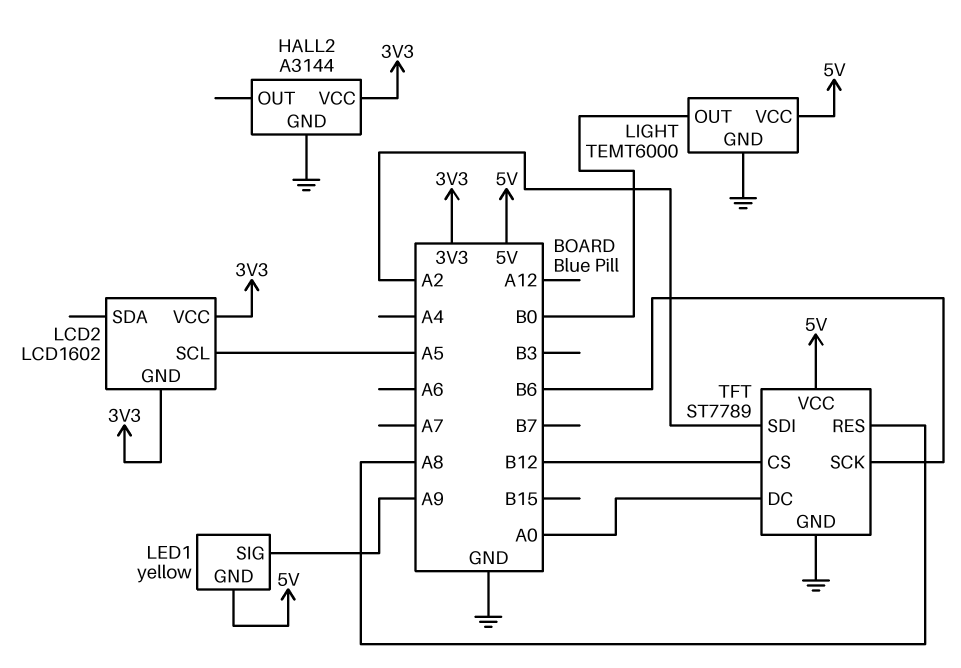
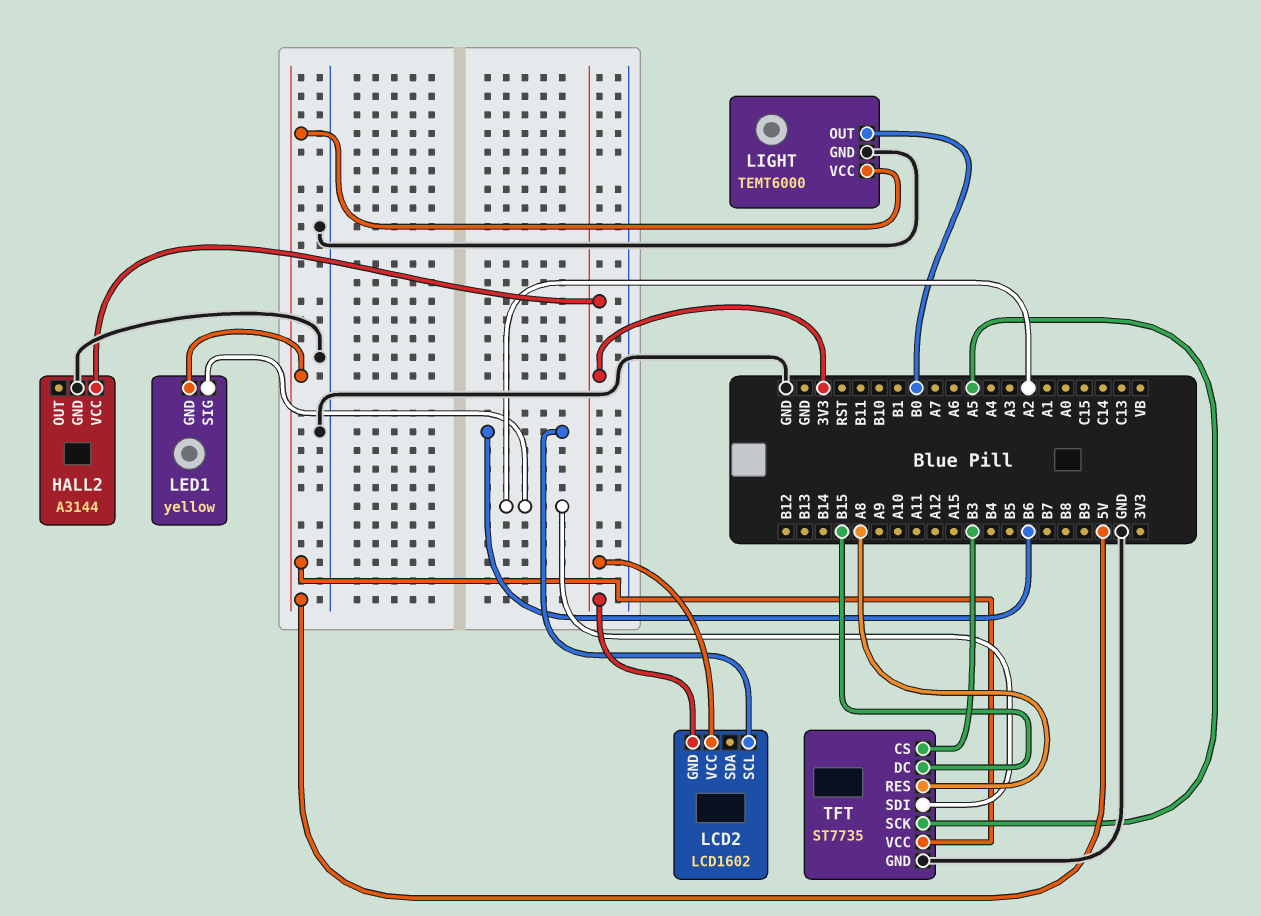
LCD2 pin SCL: A5 -> B6
LED1 pin SIG: A9 -> A2
TFT: ST7789 -> ST7735
TFT pin CS: B12 -> B3
TFT pin DC: A0 -> B15
TFT pin SCK: B6 -> A5

